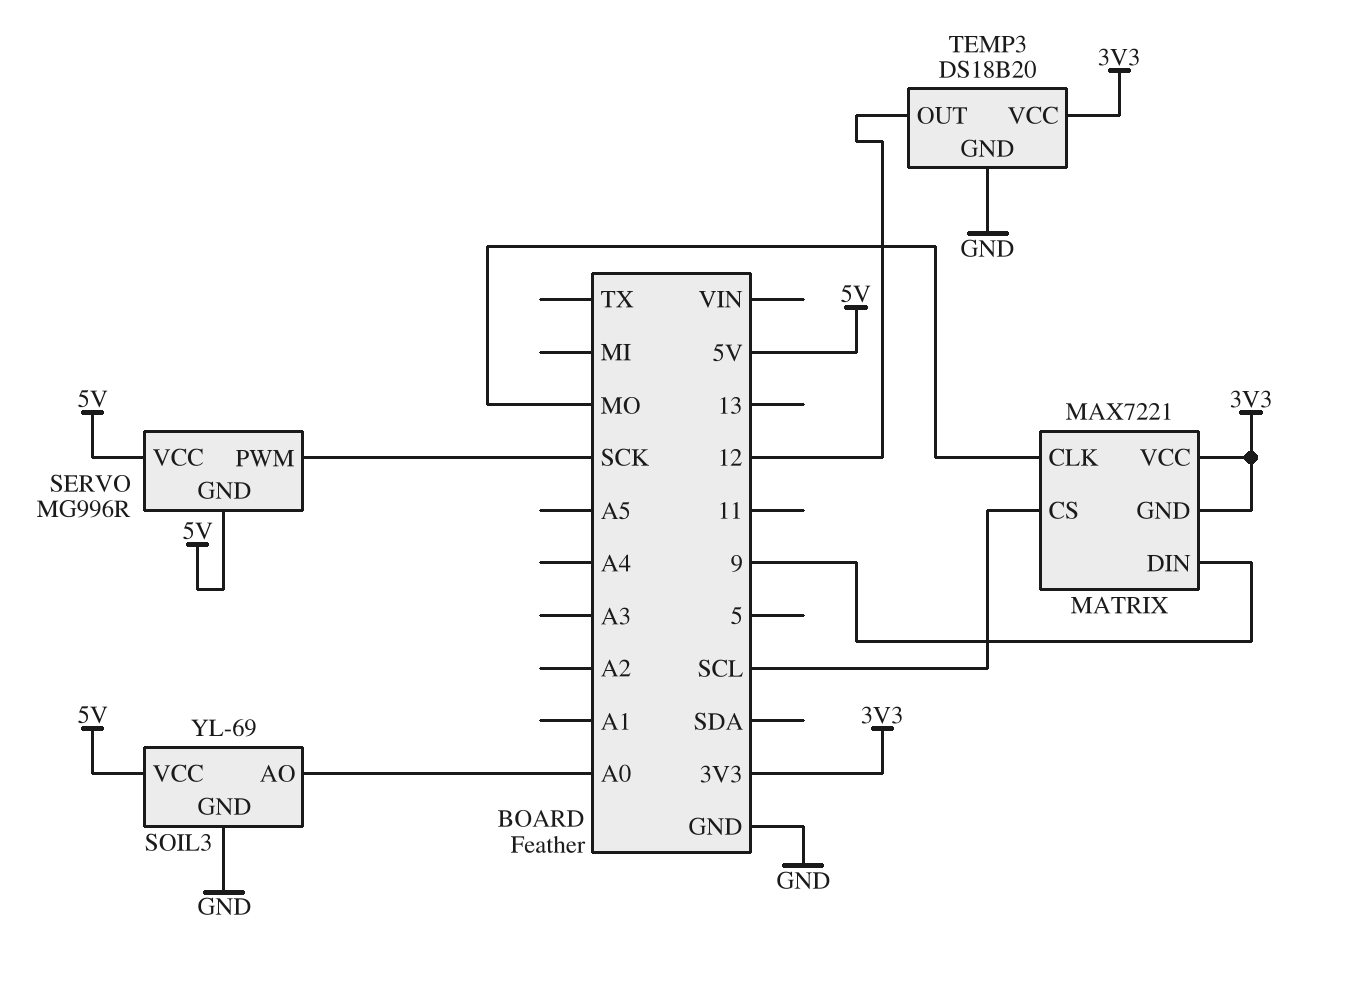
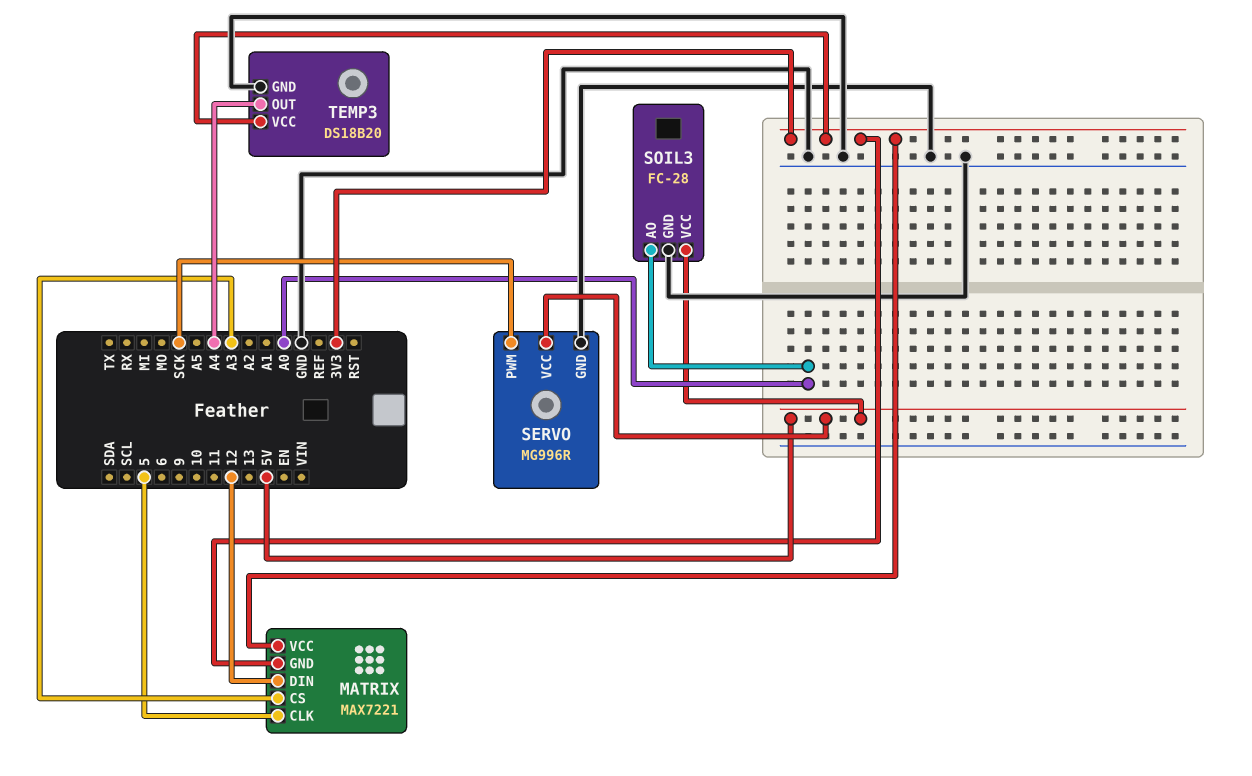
MATRIX pin CLK: MO -> 5
MATRIX pin CS: SCL -> A3
MATRIX pin DIN: 9 -> 12
SERVO pin GND: 5V -> GND
SOIL3: YL-69 -> FC-28
TEMP3 pin OUT: 12 -> A4

